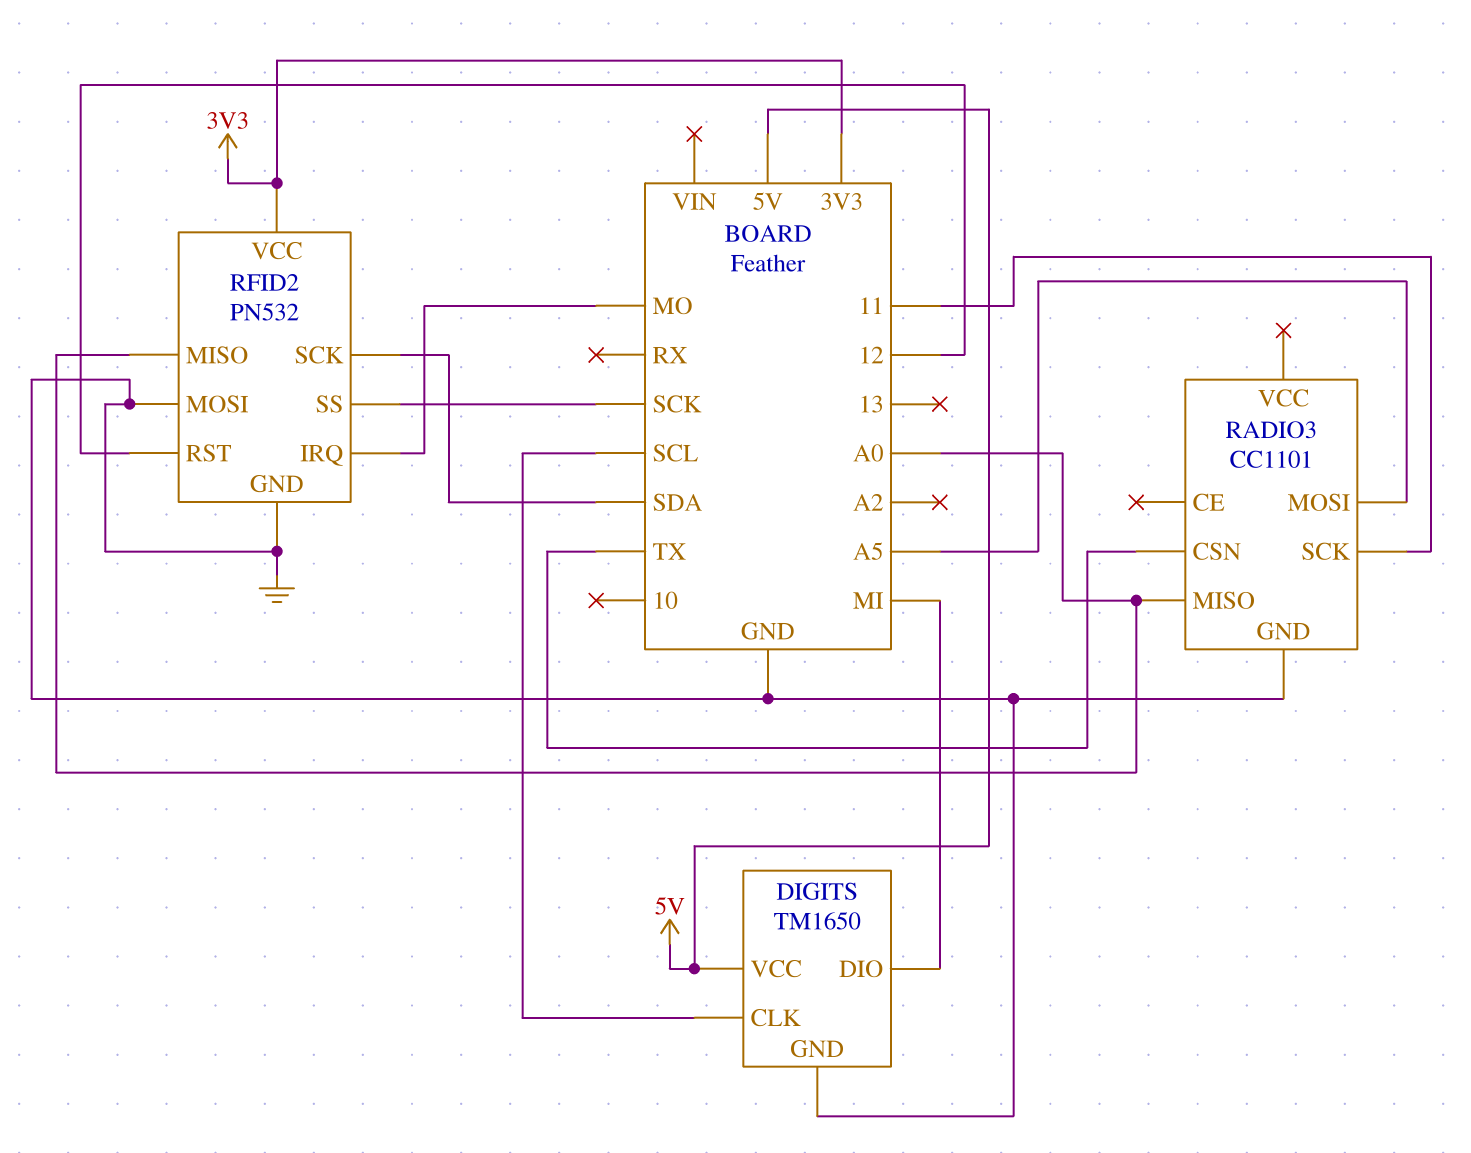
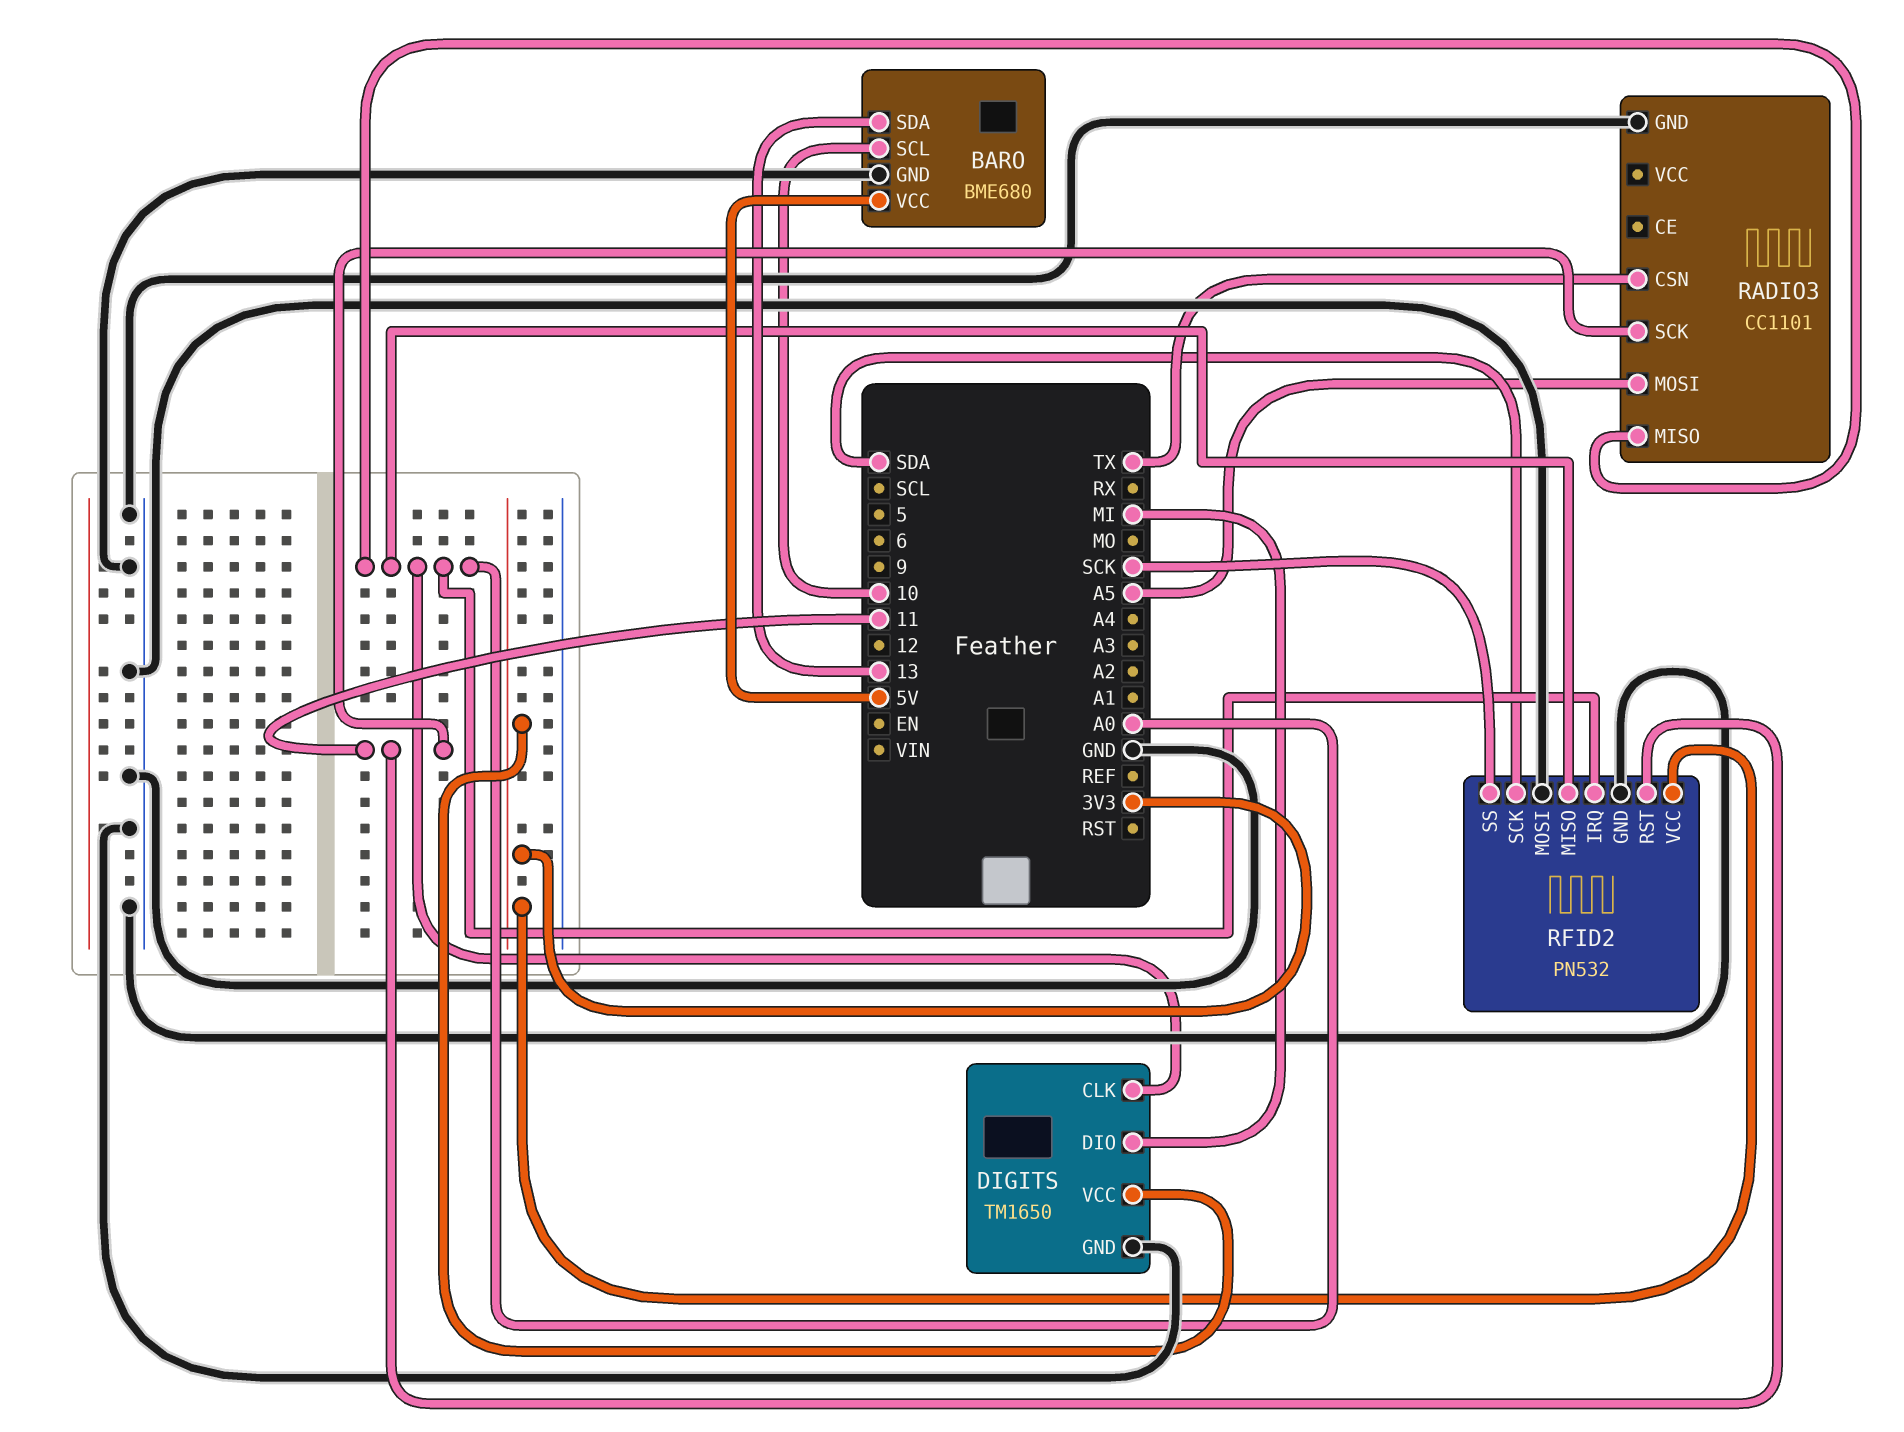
BARO: none -> BME680
BARO pin GND: none -> GND
BARO pin SCL: none -> 10
BARO pin SDA: none -> 13
BARO pin VCC: none -> 5V
DIGITS pin CLK: SCL -> A0
DIGITS pin VCC: 5V -> 3V3
RFID2 pin IRQ: MO -> A0
RFID2 pin RST: 12 -> 11

